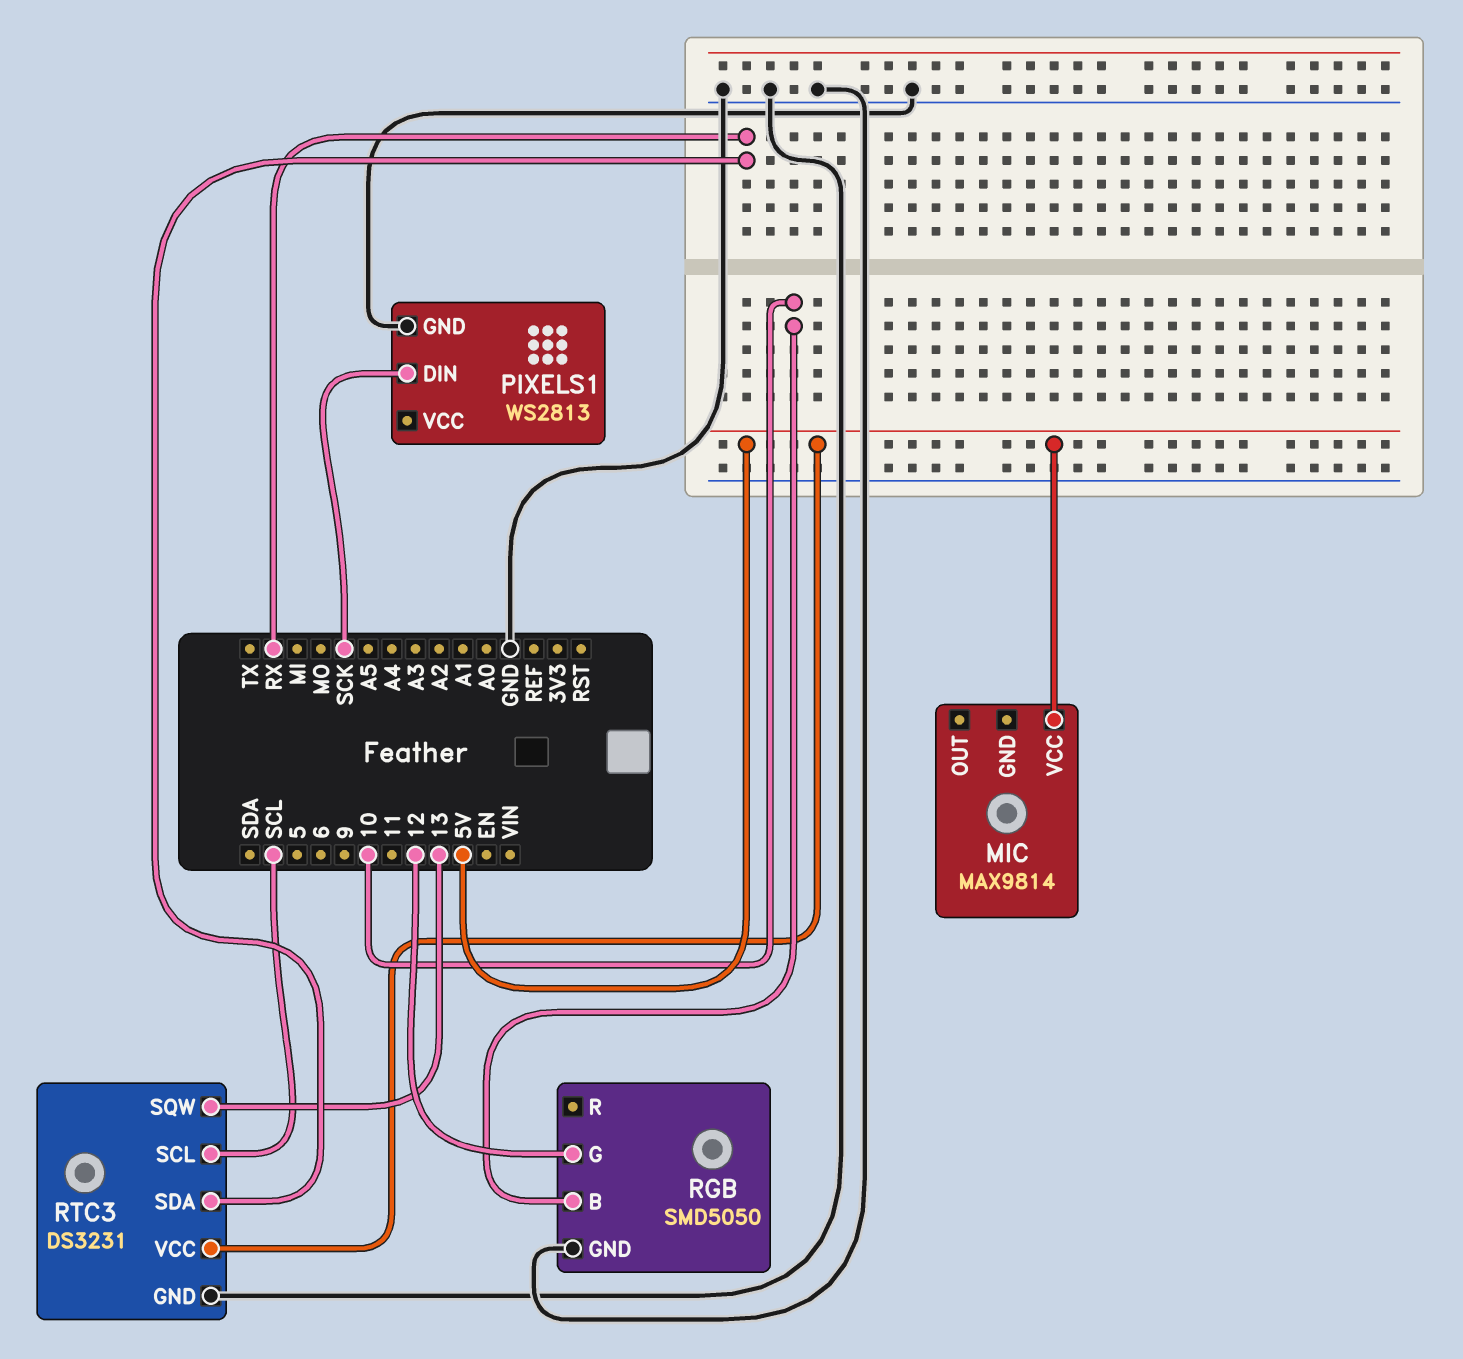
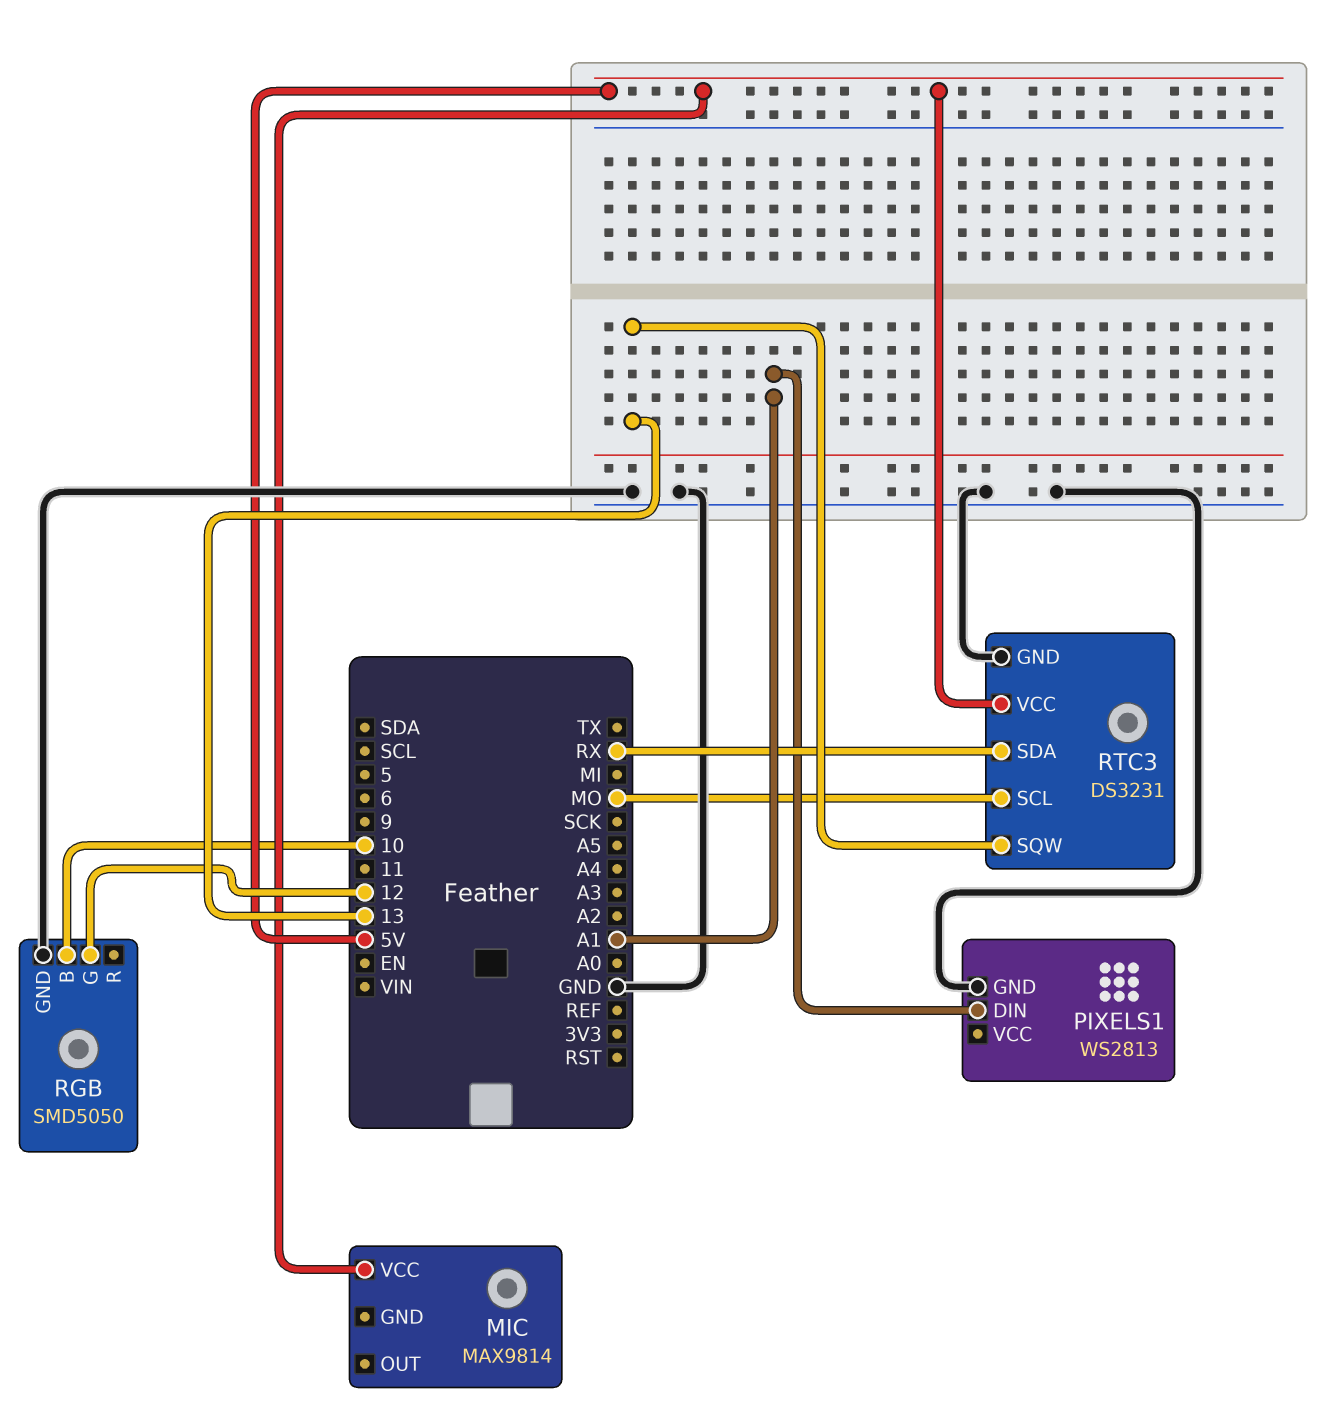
PIXELS1 pin DIN: SCK -> A1
RTC3 pin SCL: SCL -> MO

